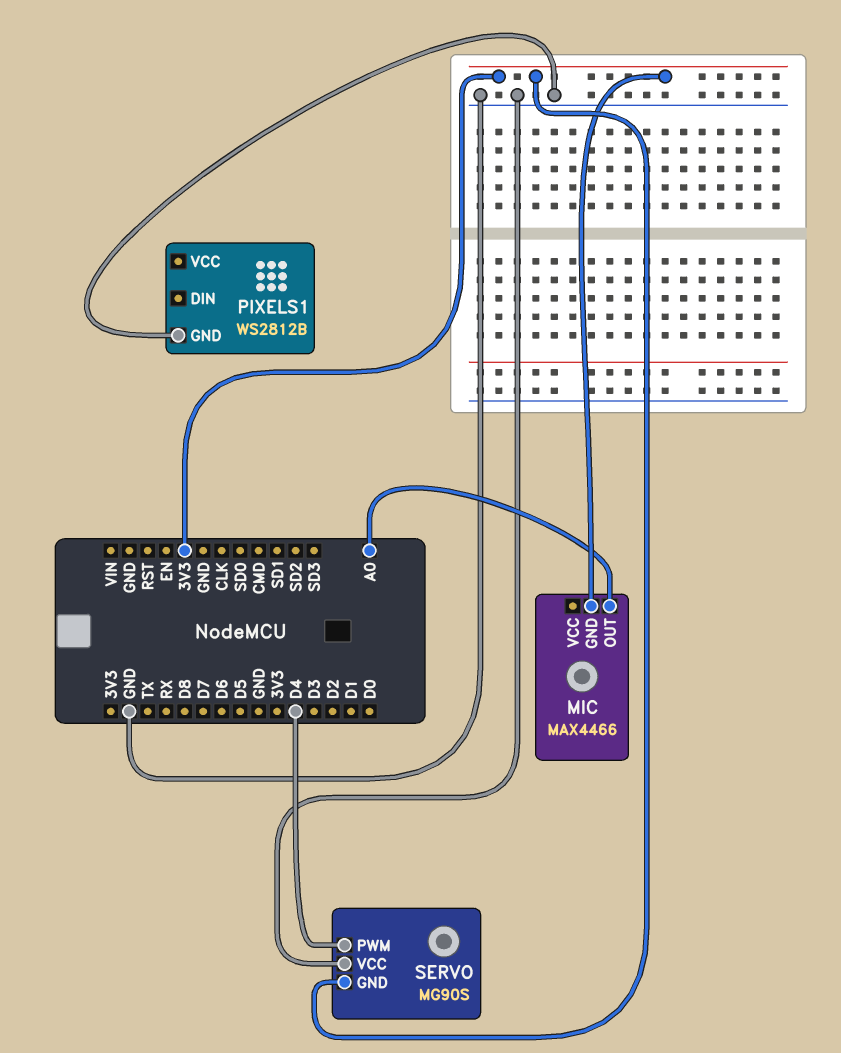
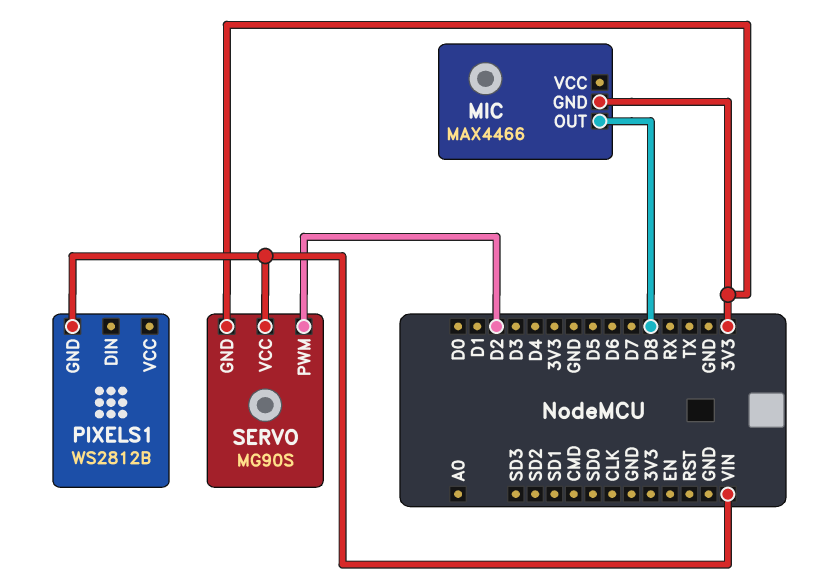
MIC pin OUT: A0 -> D8
PIXELS1 pin GND: GND -> VIN
SERVO pin PWM: D4 -> D2
SERVO pin VCC: GND -> VIN

